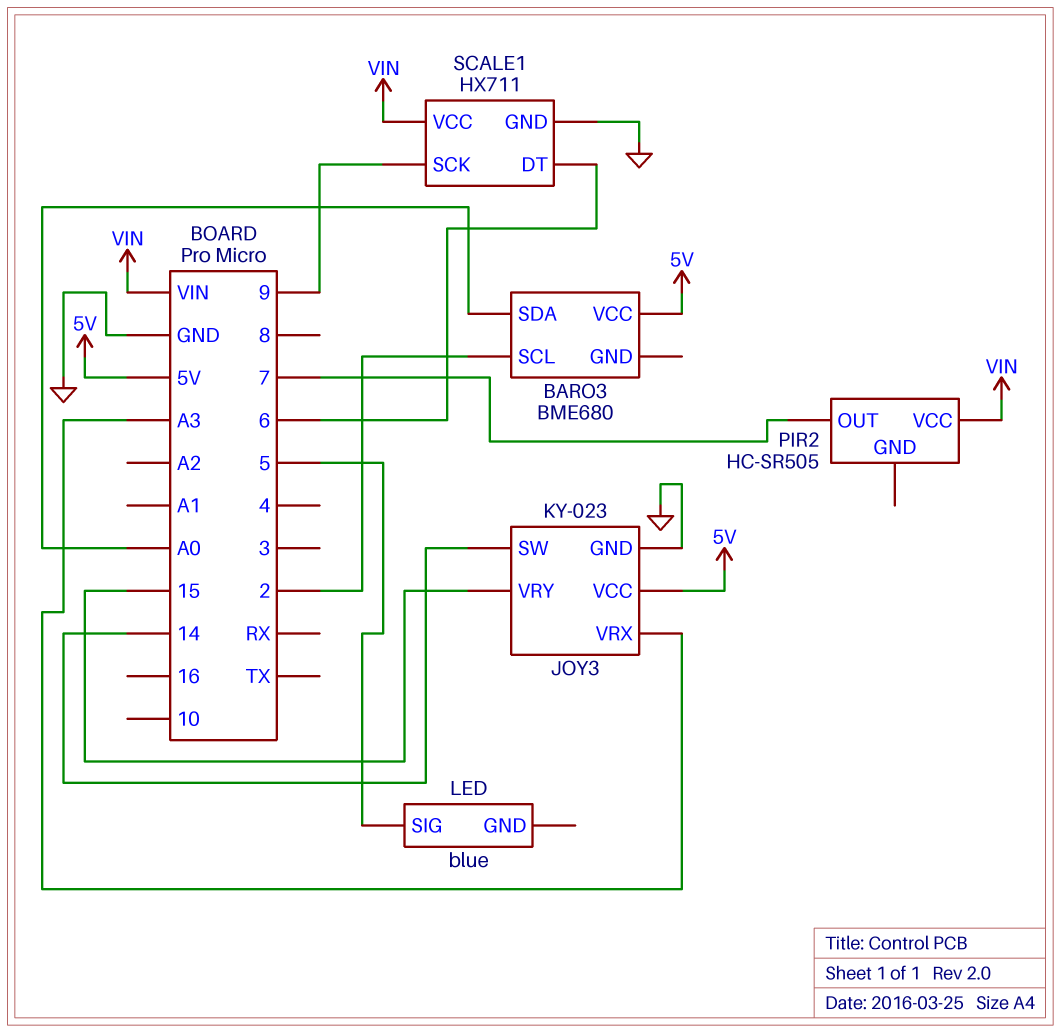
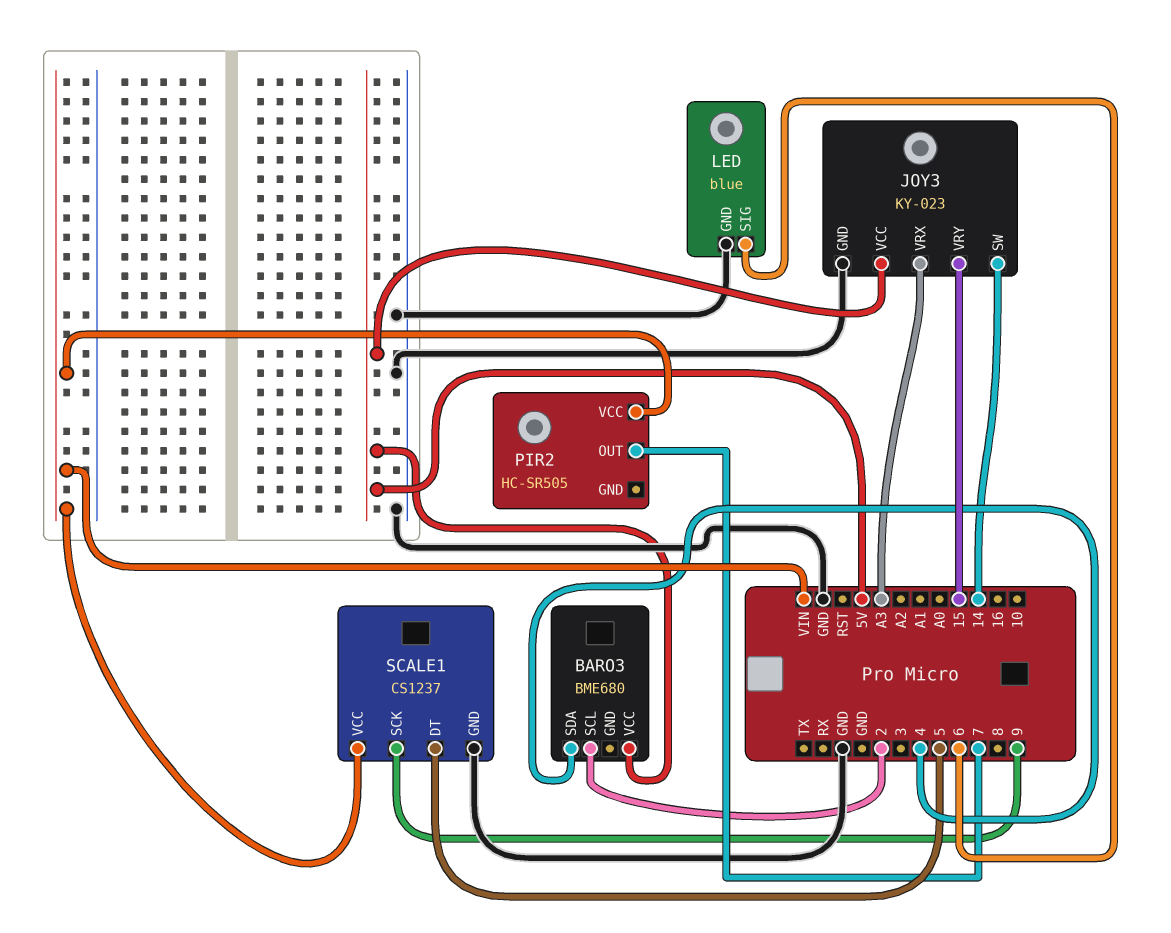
BARO3 pin SDA: A0 -> 4
LED pin GND: none -> GND
LED pin SIG: 5 -> 6
SCALE1: HX711 -> CS1237
SCALE1 pin DT: 6 -> 5

